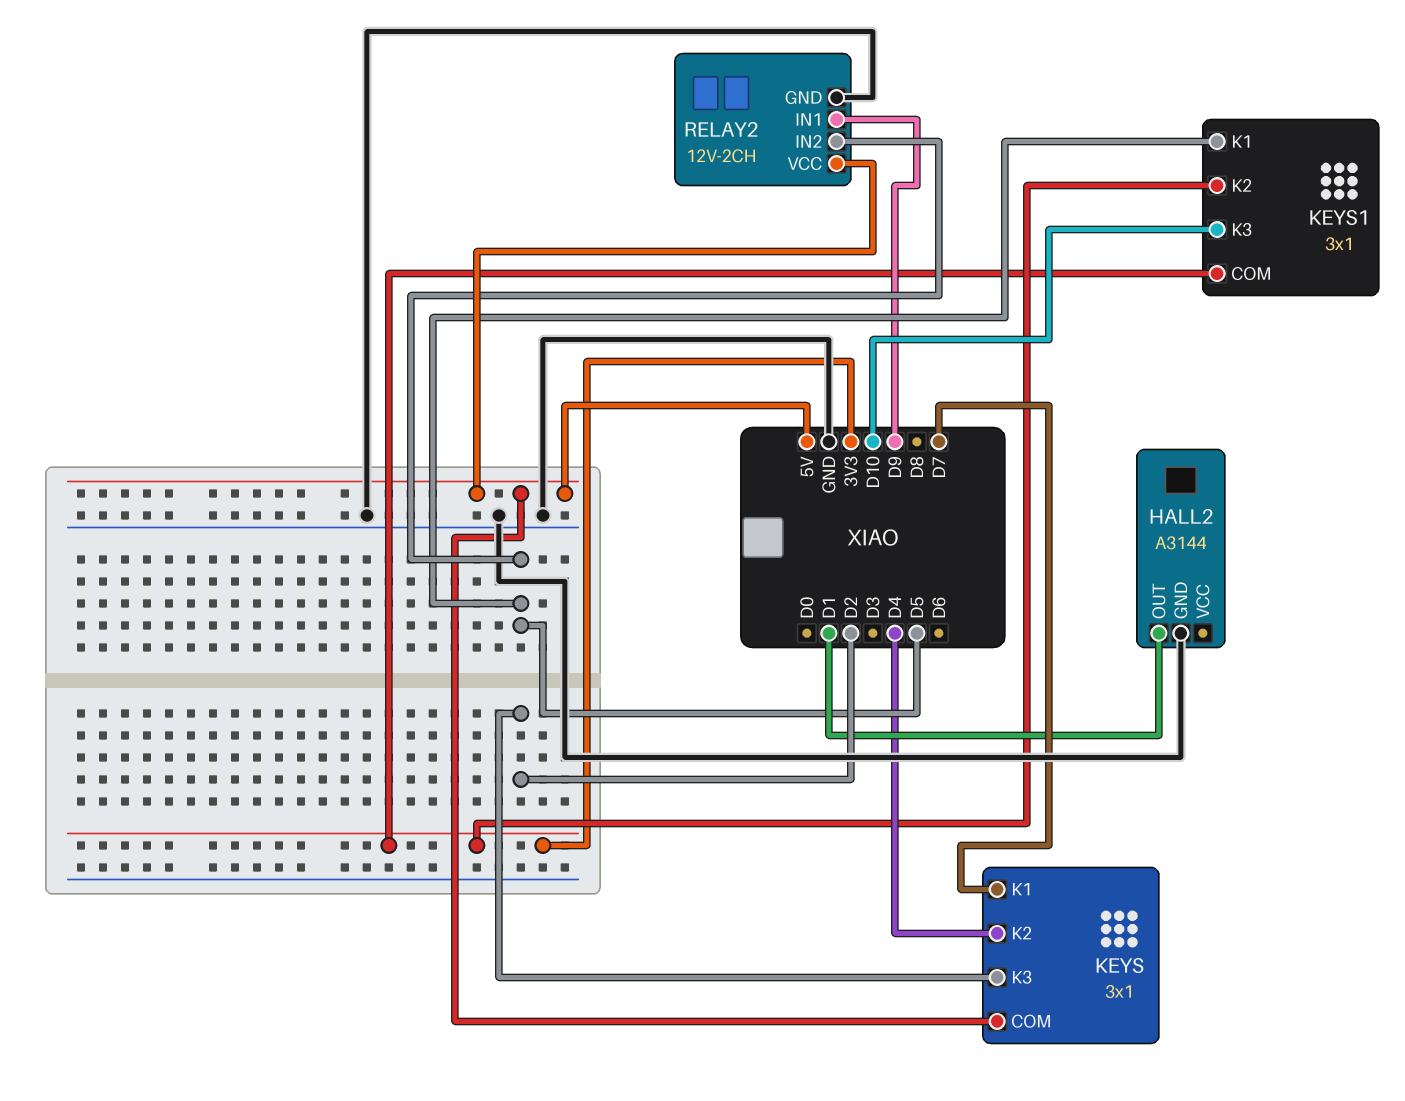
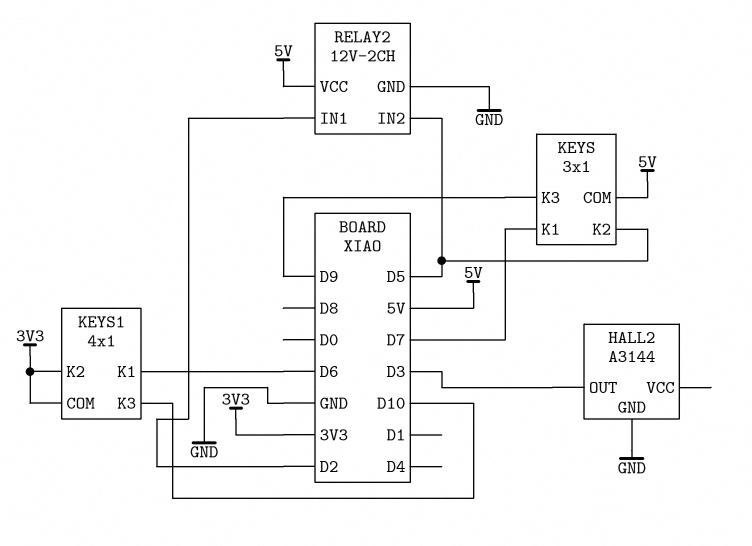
HALL2 pin OUT: D1 -> D3
KEYS pin K2: D4 -> D5
KEYS pin K3: D2 -> D9
KEYS1: 3x1 -> 4x1
KEYS1 pin K1: D5 -> D6
RELAY2 pin IN1: D9 -> D2

